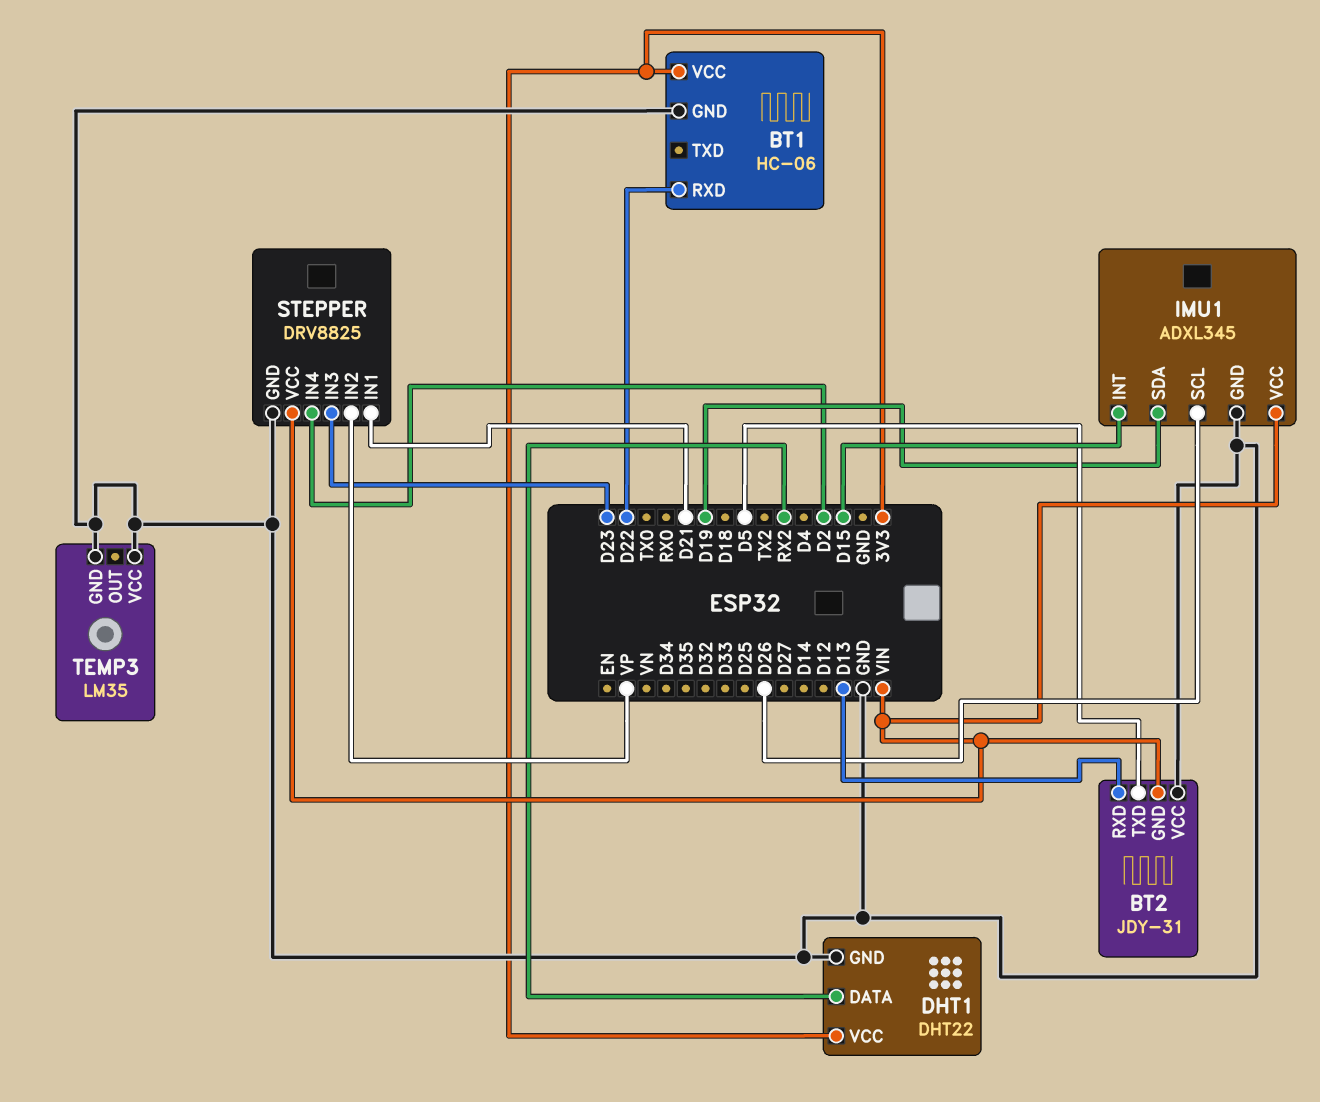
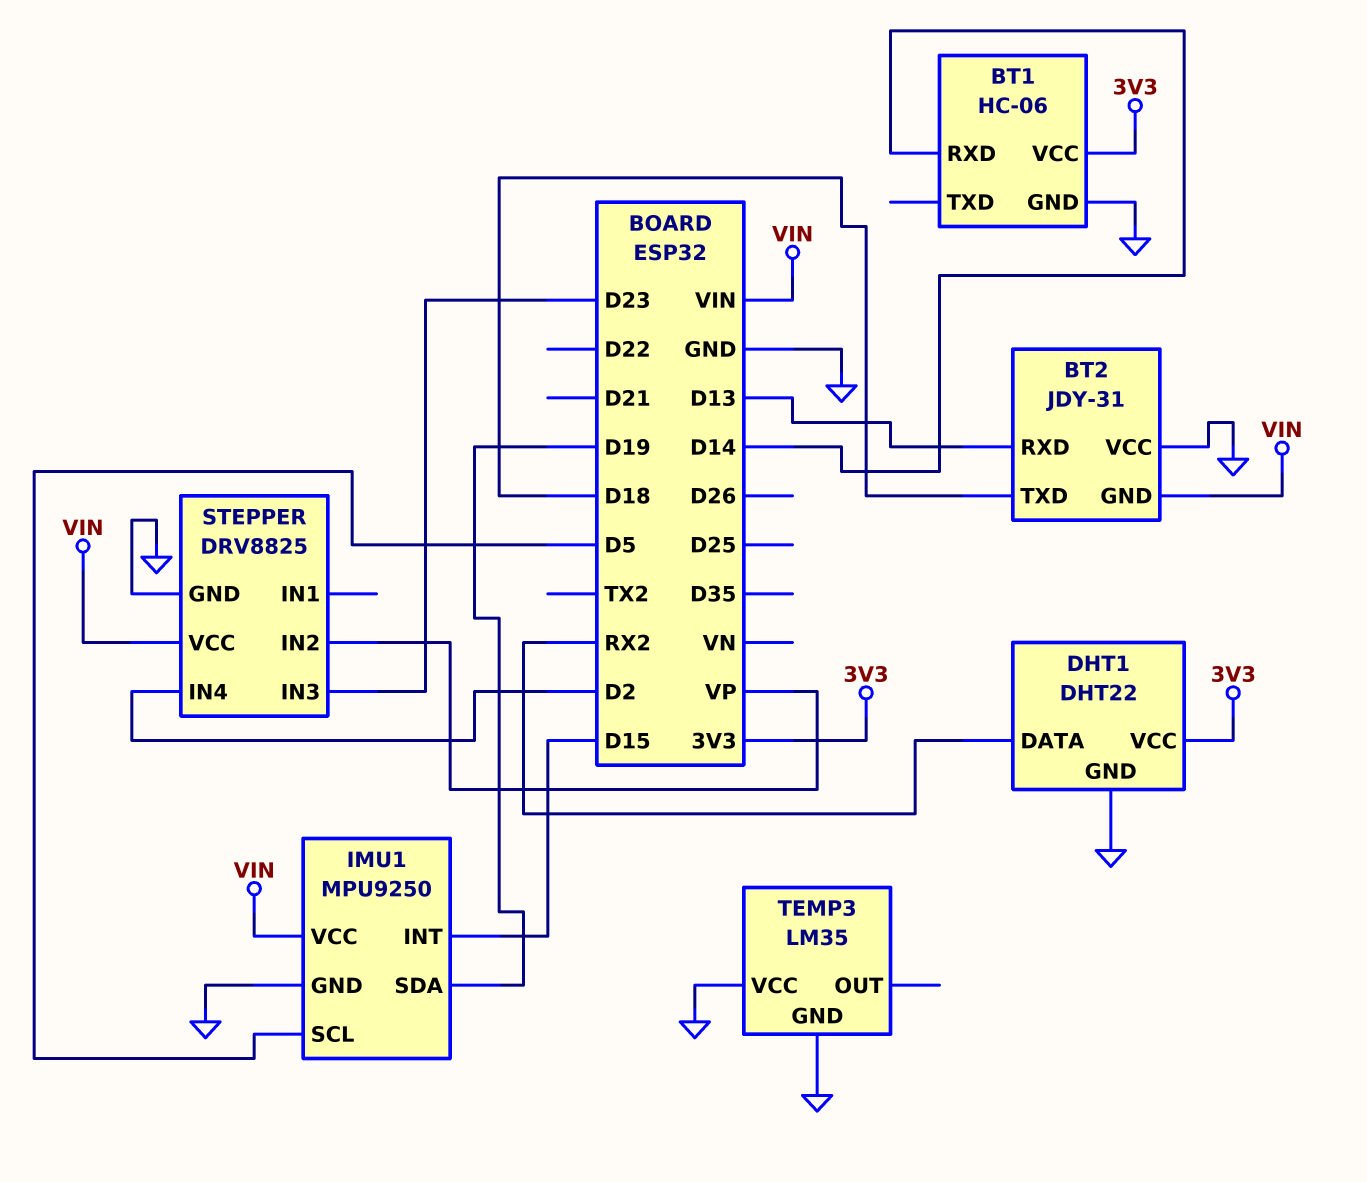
BT1 pin RXD: D22 -> D14
BT2 pin TXD: D5 -> D18
IMU1: ADXL345 -> MPU9250
IMU1 pin SCL: D26 -> D5
STEPPER pin IN1: D21 -> none

